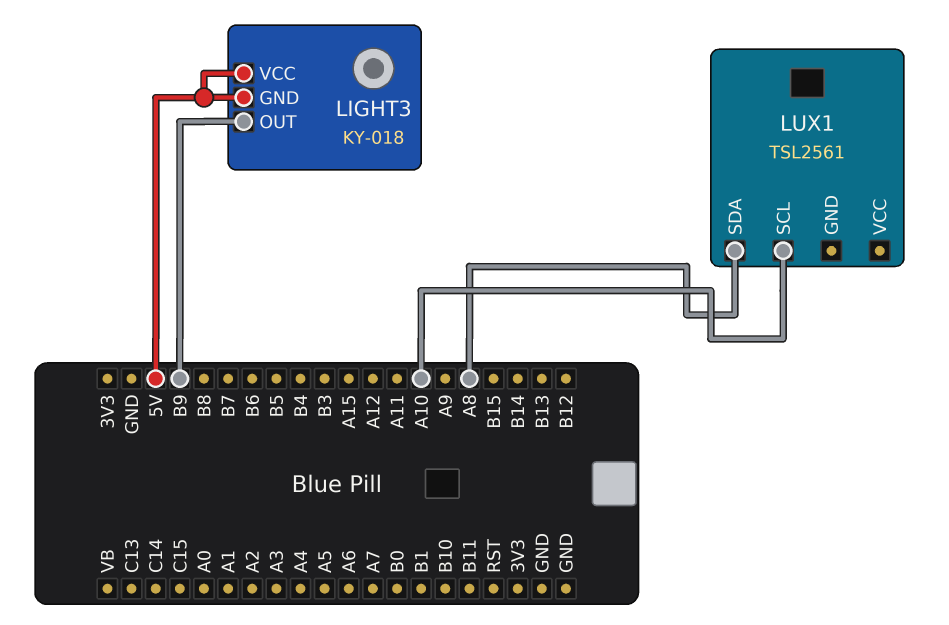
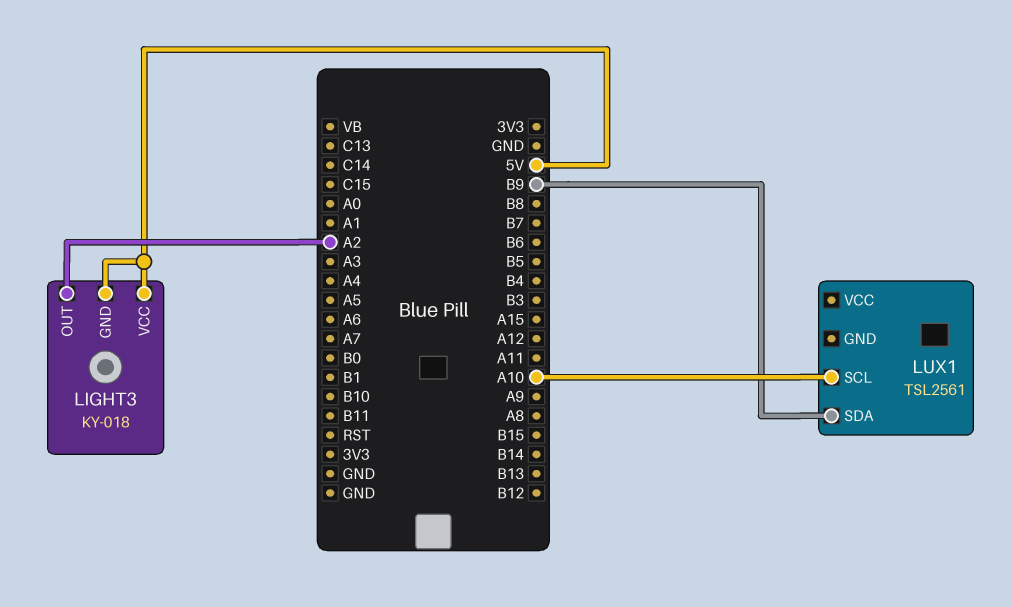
LIGHT3 pin OUT: B9 -> A2
LUX1 pin SDA: A8 -> B9

